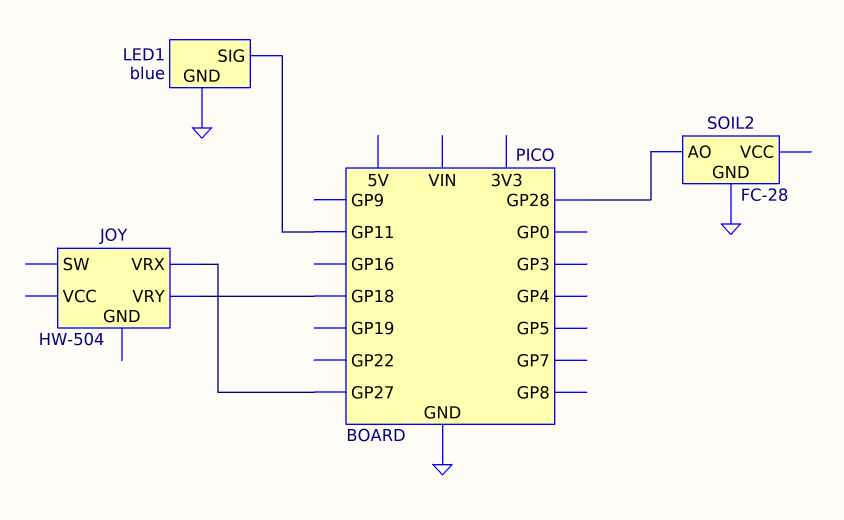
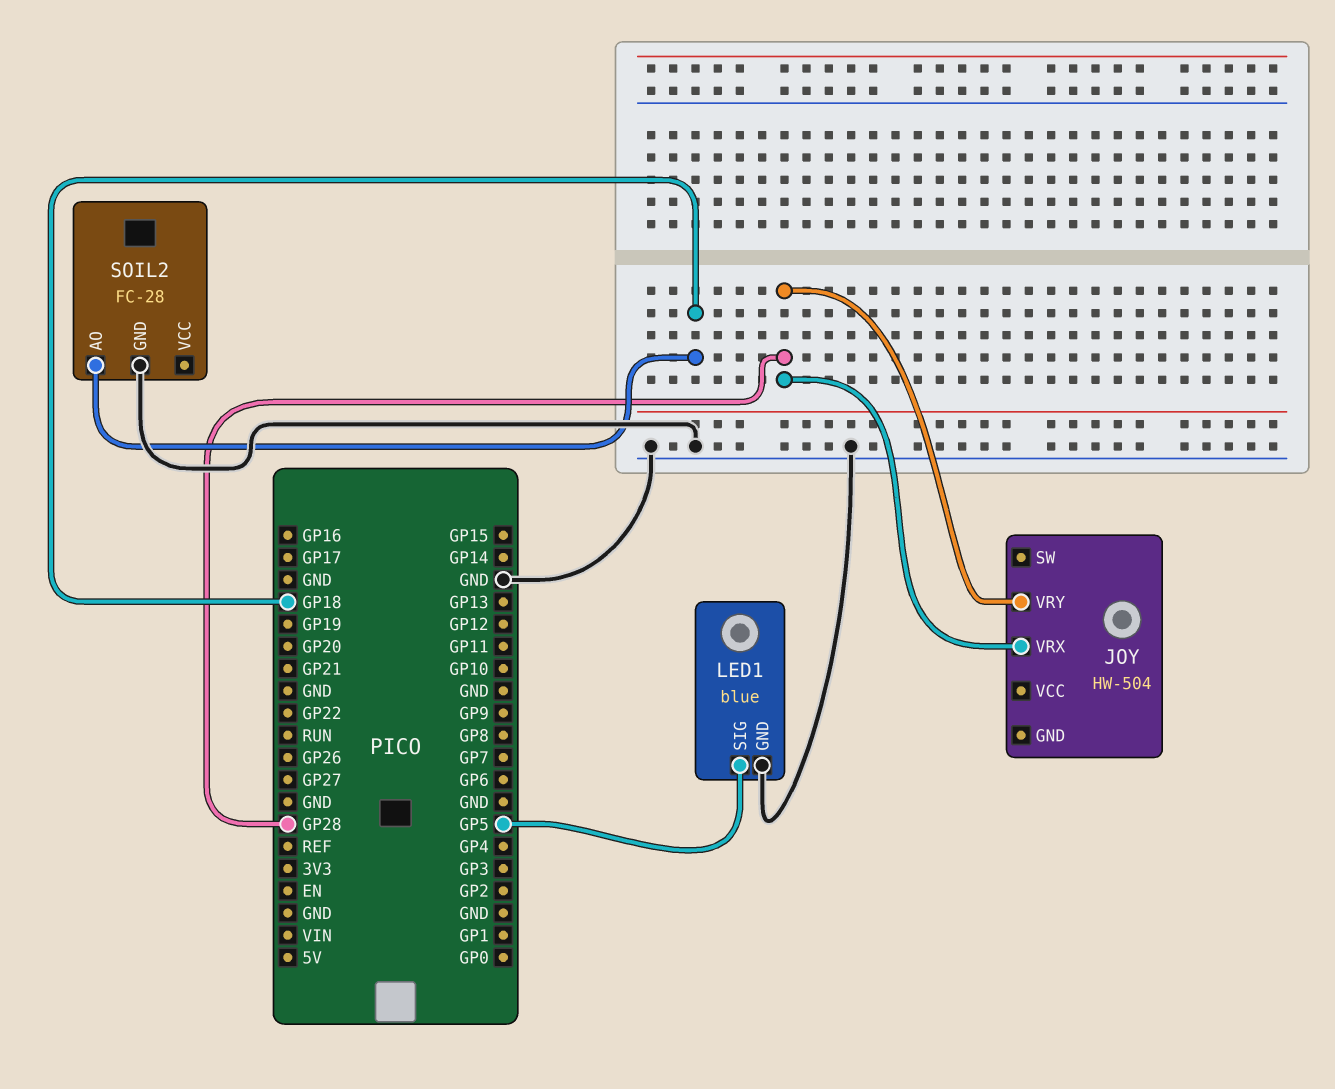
JOY pin VRX: GP27 -> GP28
JOY pin VRY: GP18 -> GP28
LED1 pin SIG: GP11 -> GP5
SOIL2 pin AO: GP28 -> GP18

